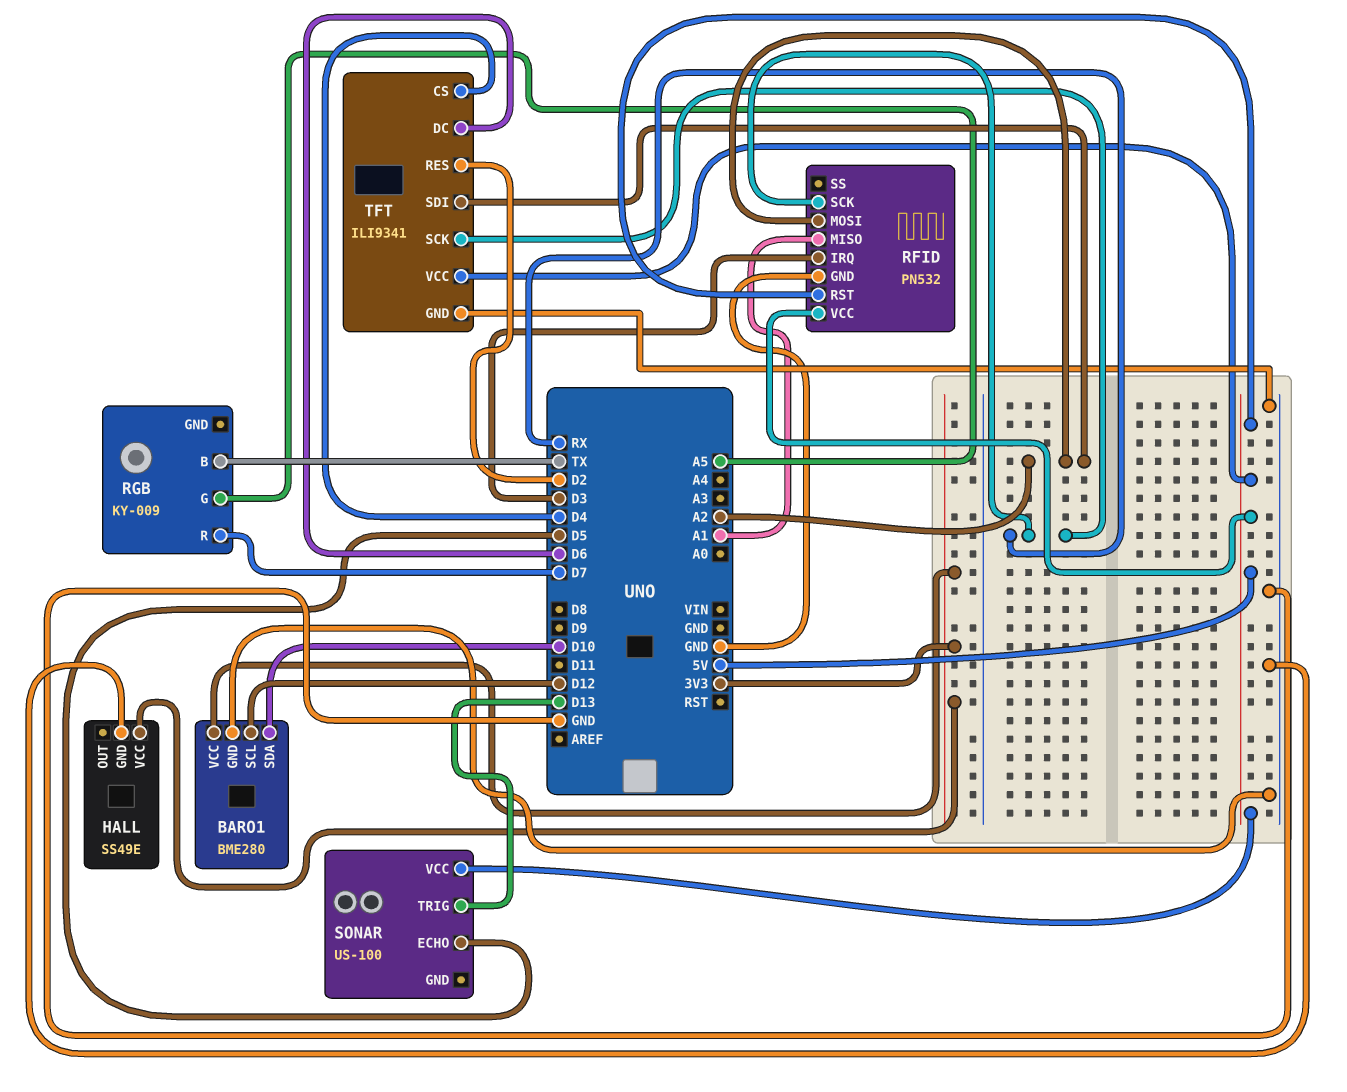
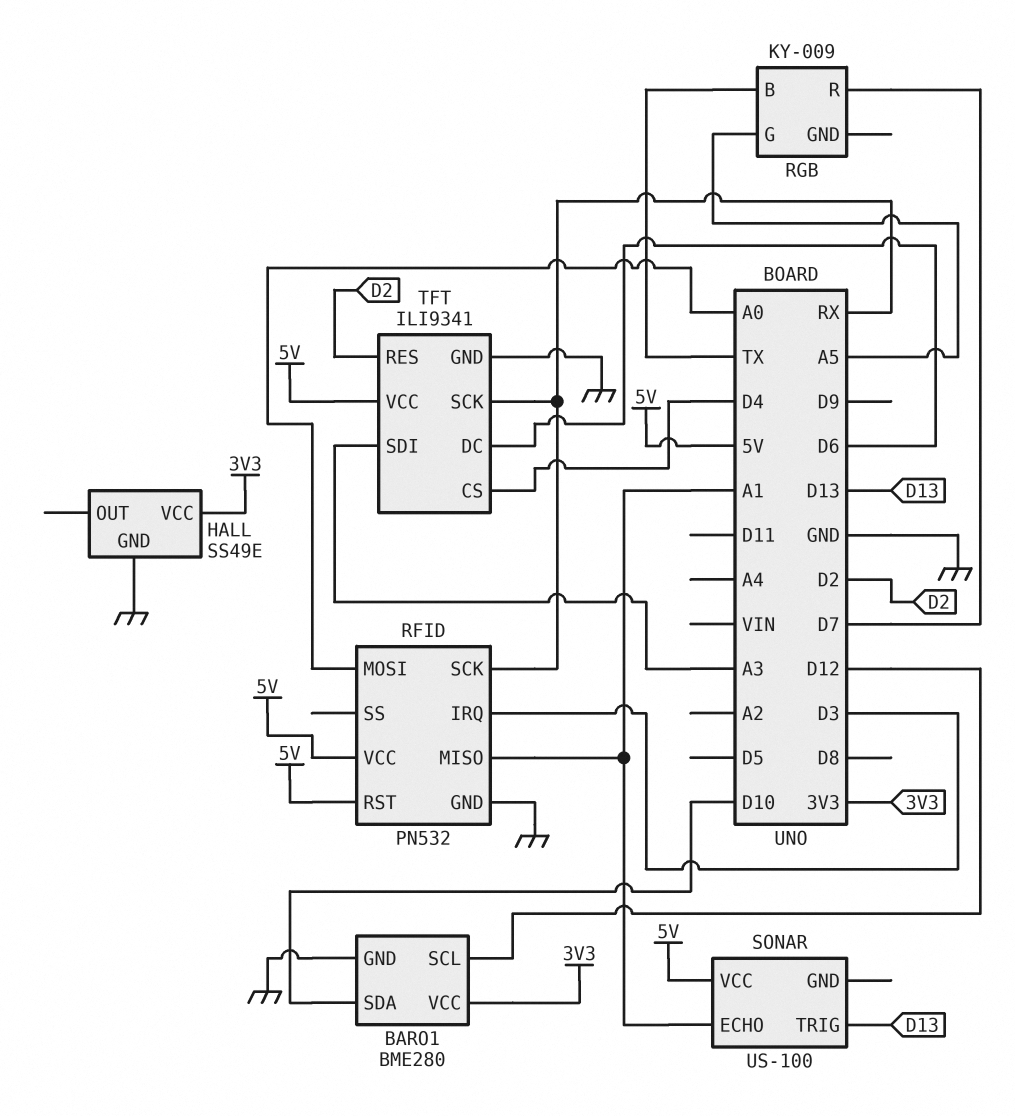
RFID pin MOSI: A2 -> A0
SONAR pin ECHO: D5 -> A1
TFT pin SDI: A2 -> A3

